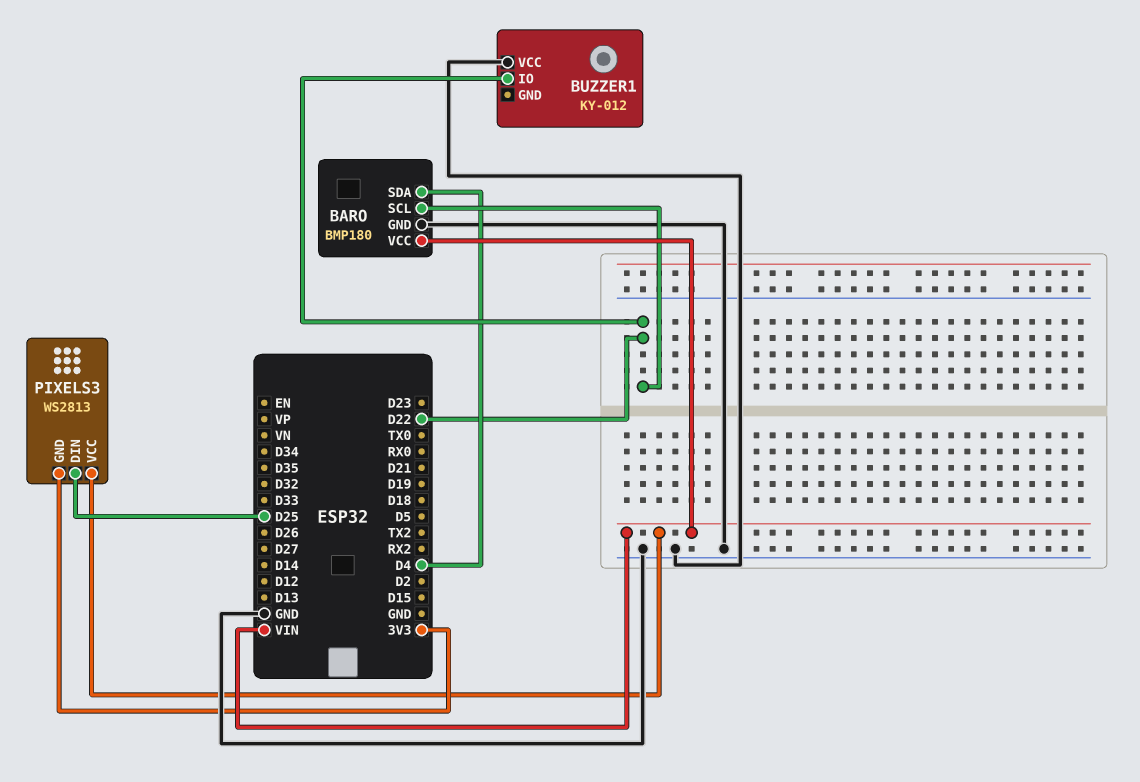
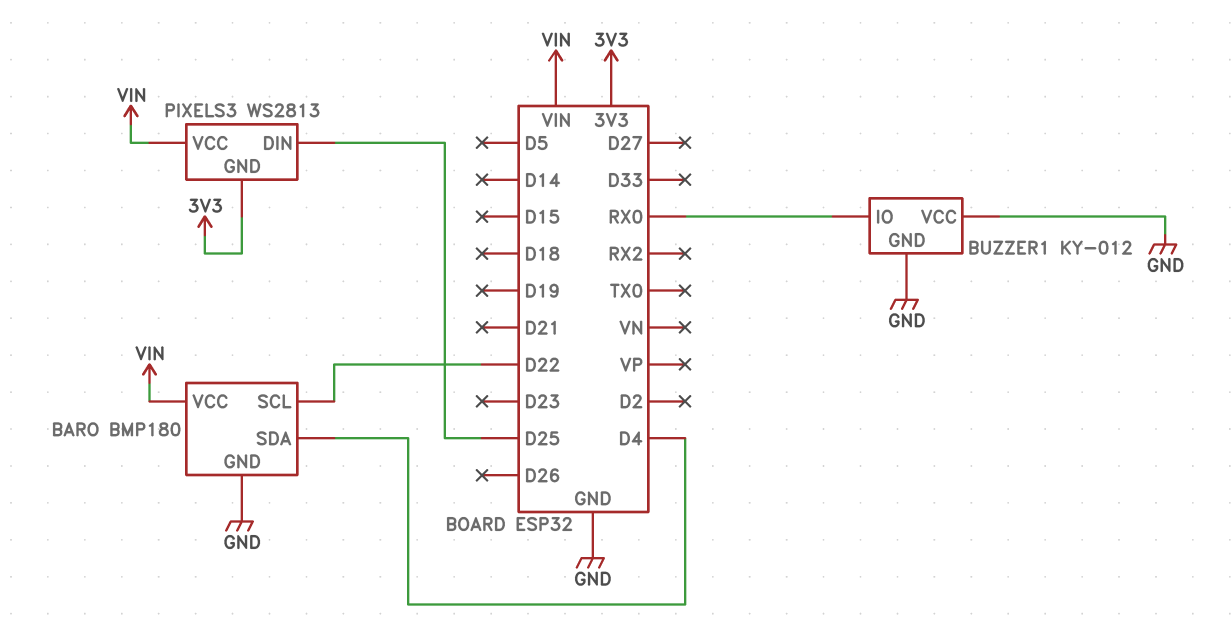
BUZZER1 pin GND: none -> GND
BUZZER1 pin IO: D22 -> RX0

